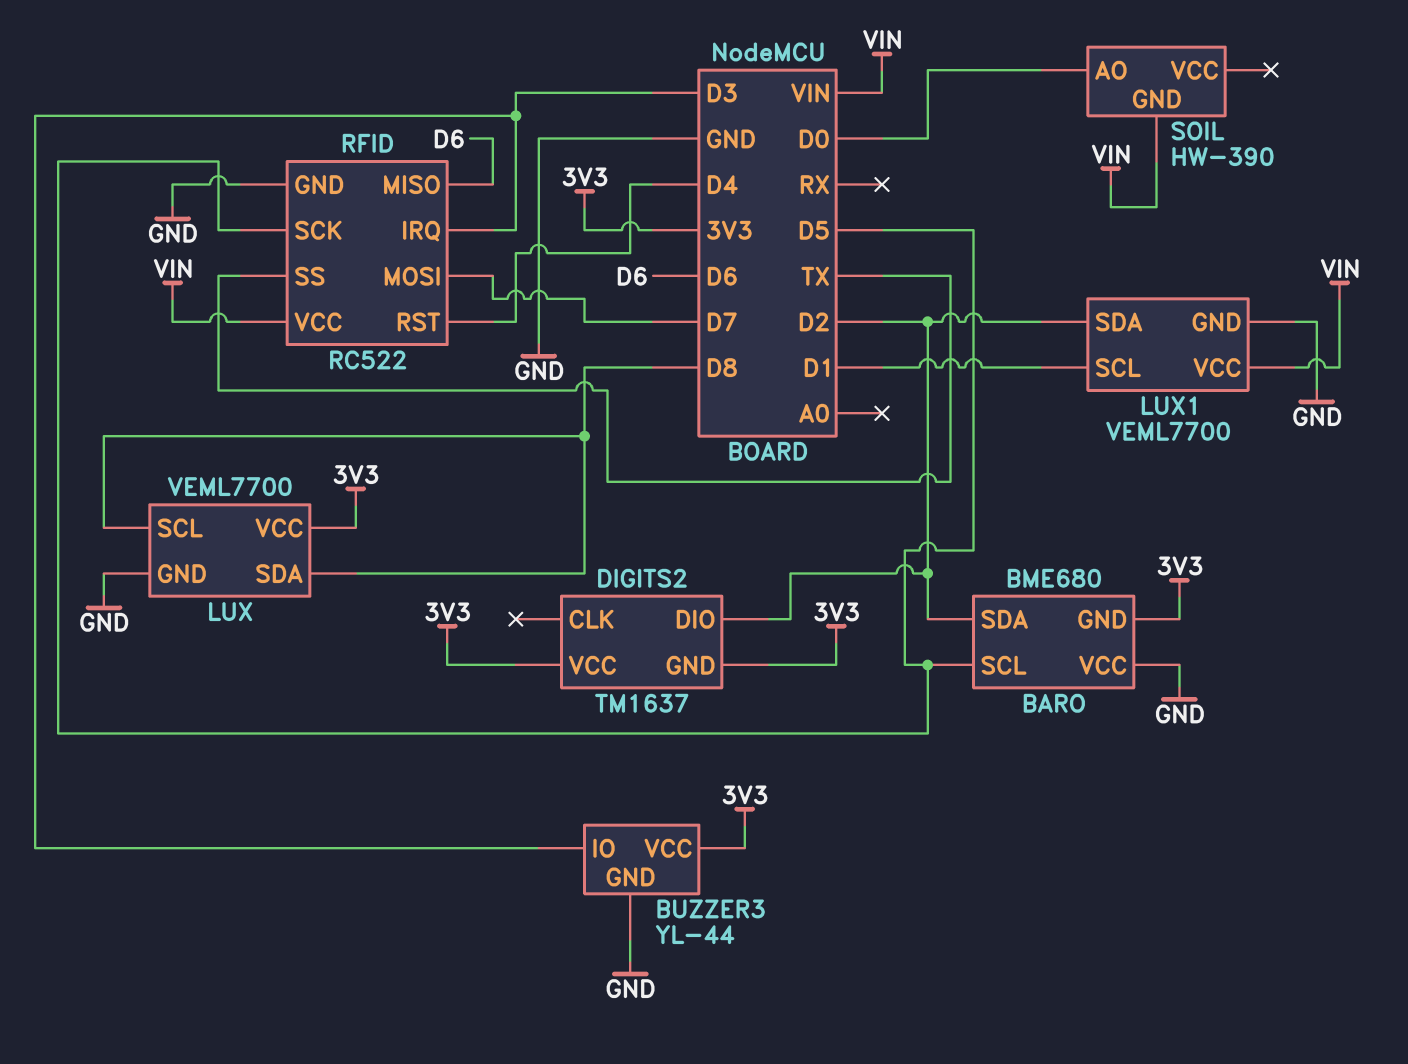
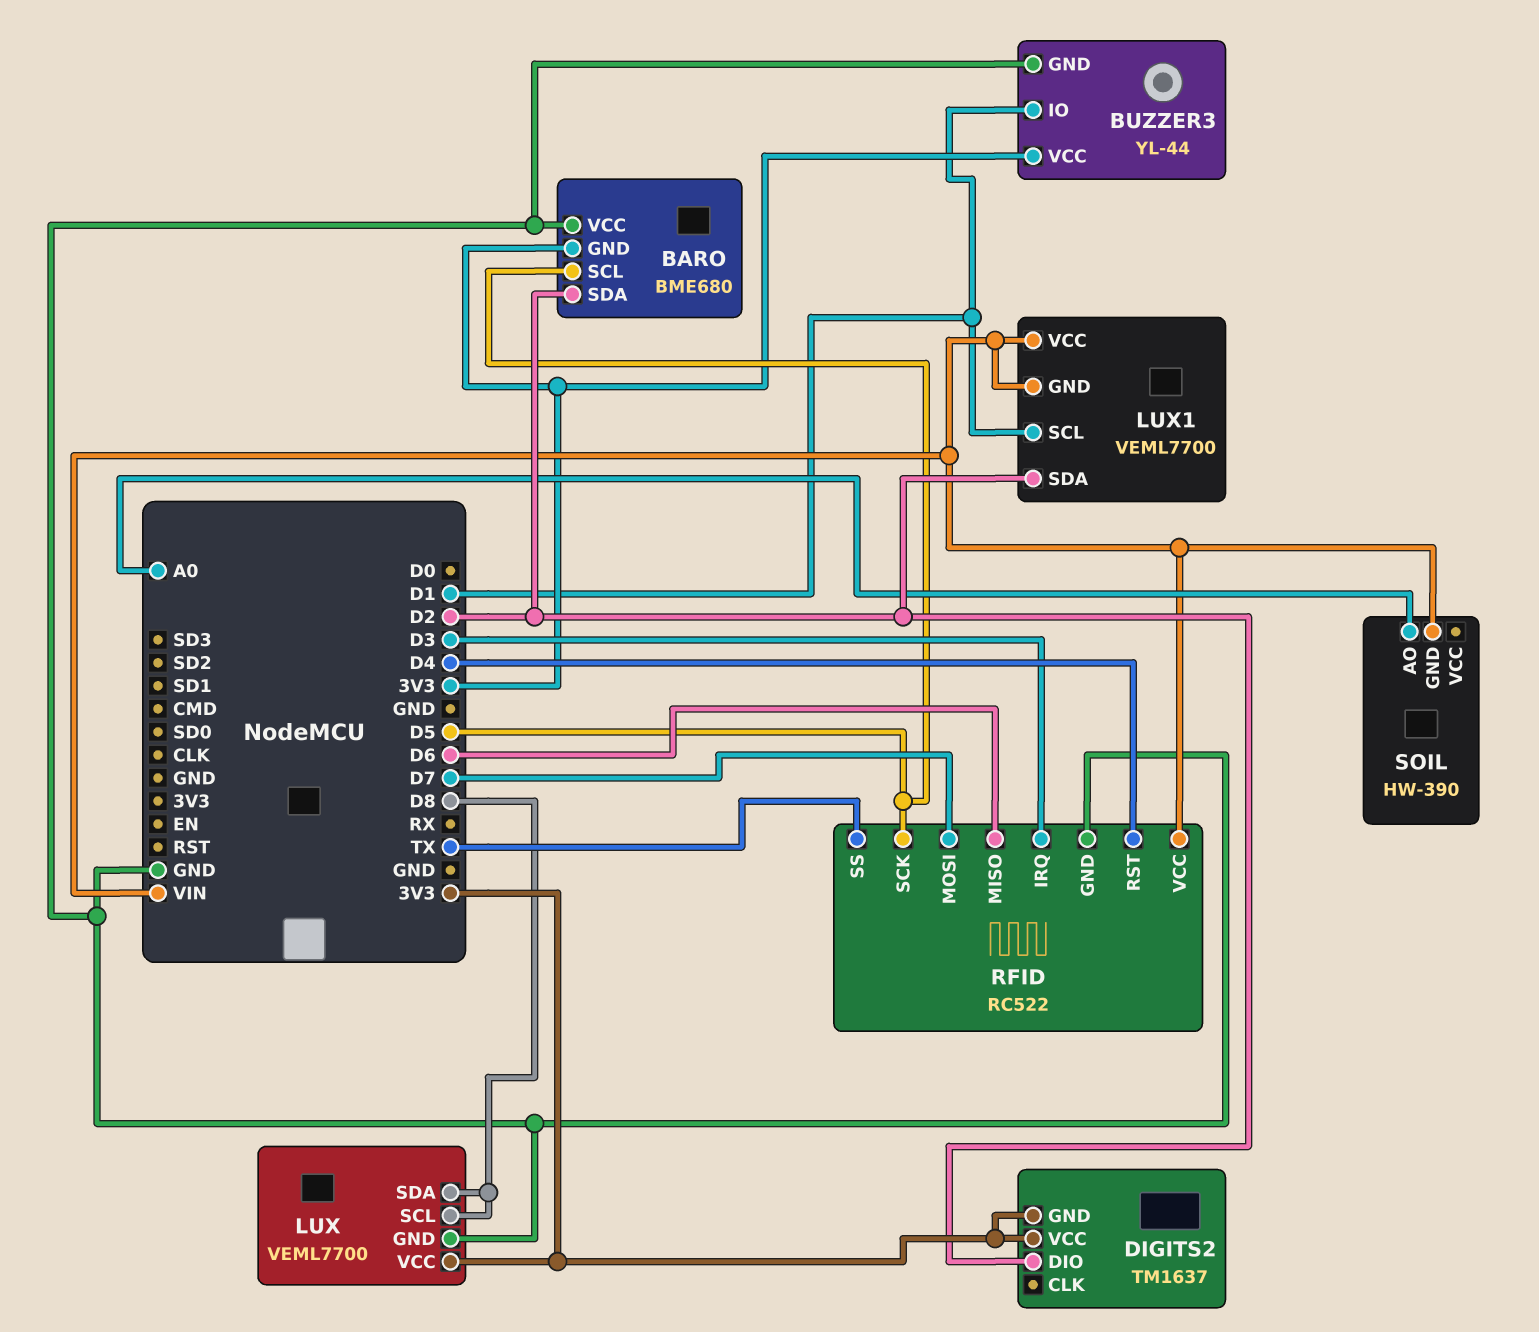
BUZZER3 pin IO: D3 -> D1
LUX1 pin GND: GND -> VIN
SOIL pin AO: D0 -> A0

